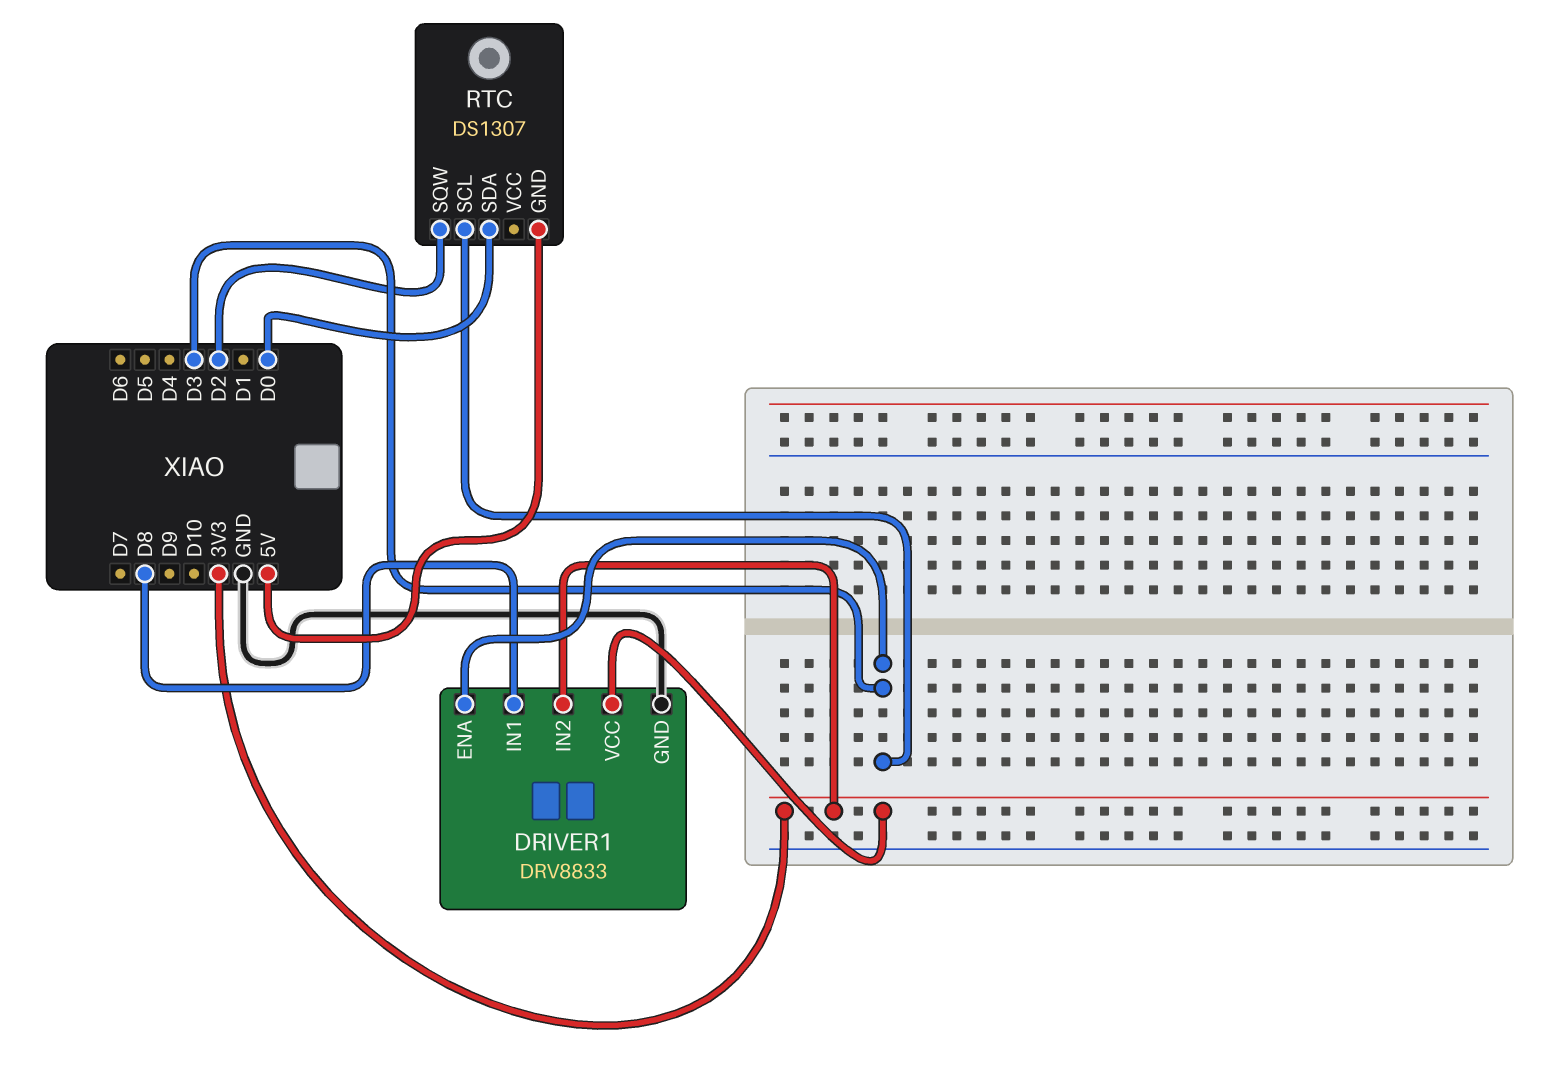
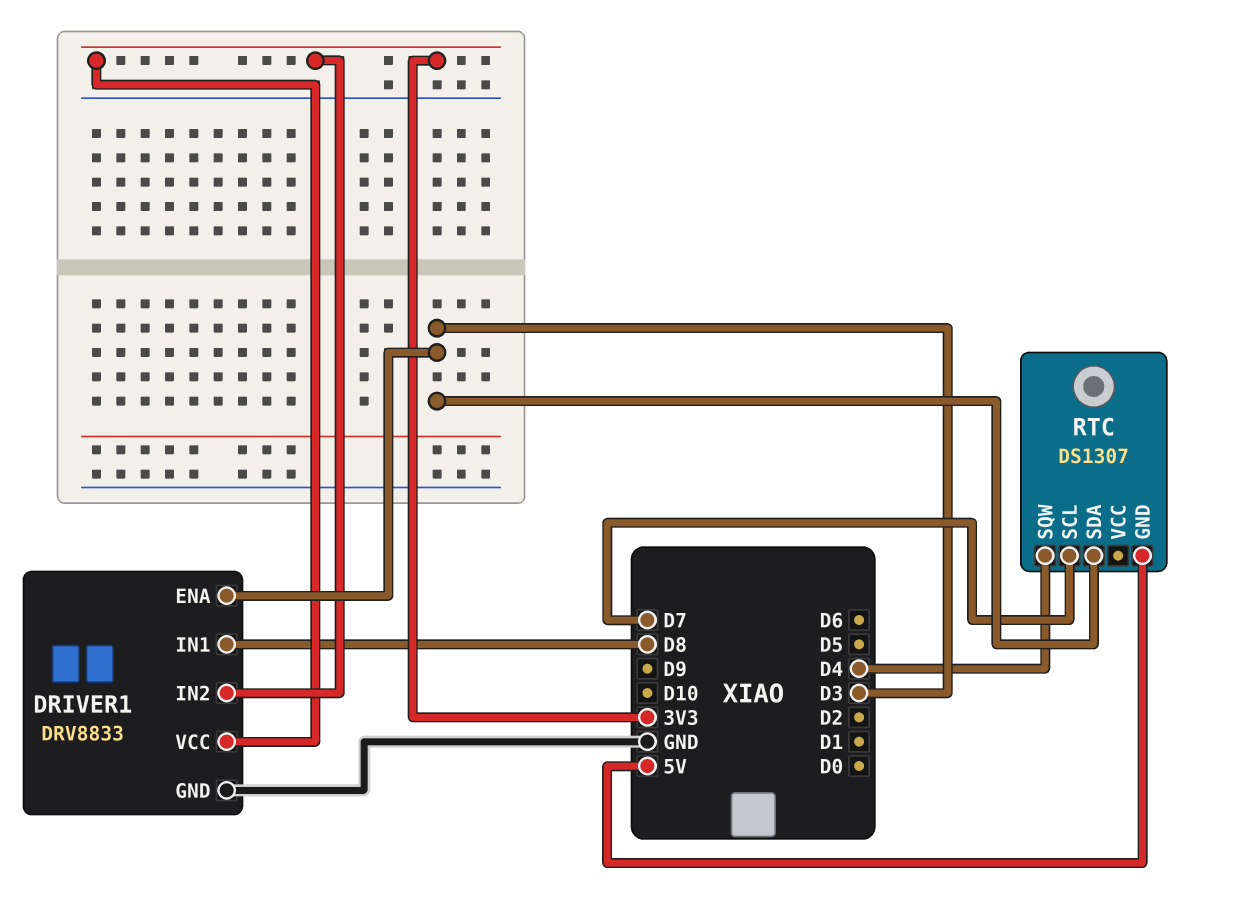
RTC pin SCL: D3 -> D7
RTC pin SDA: D0 -> D3
RTC pin SQW: D2 -> D4

